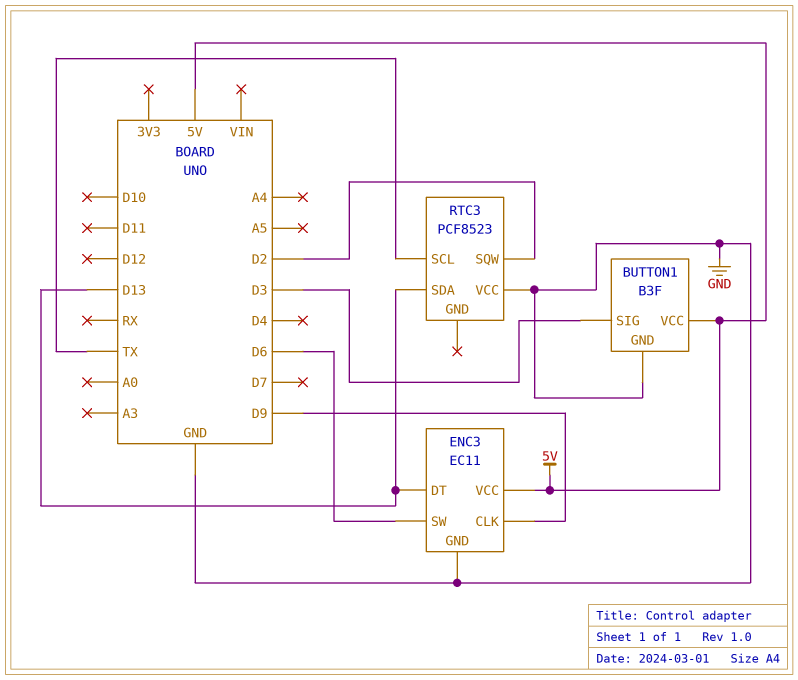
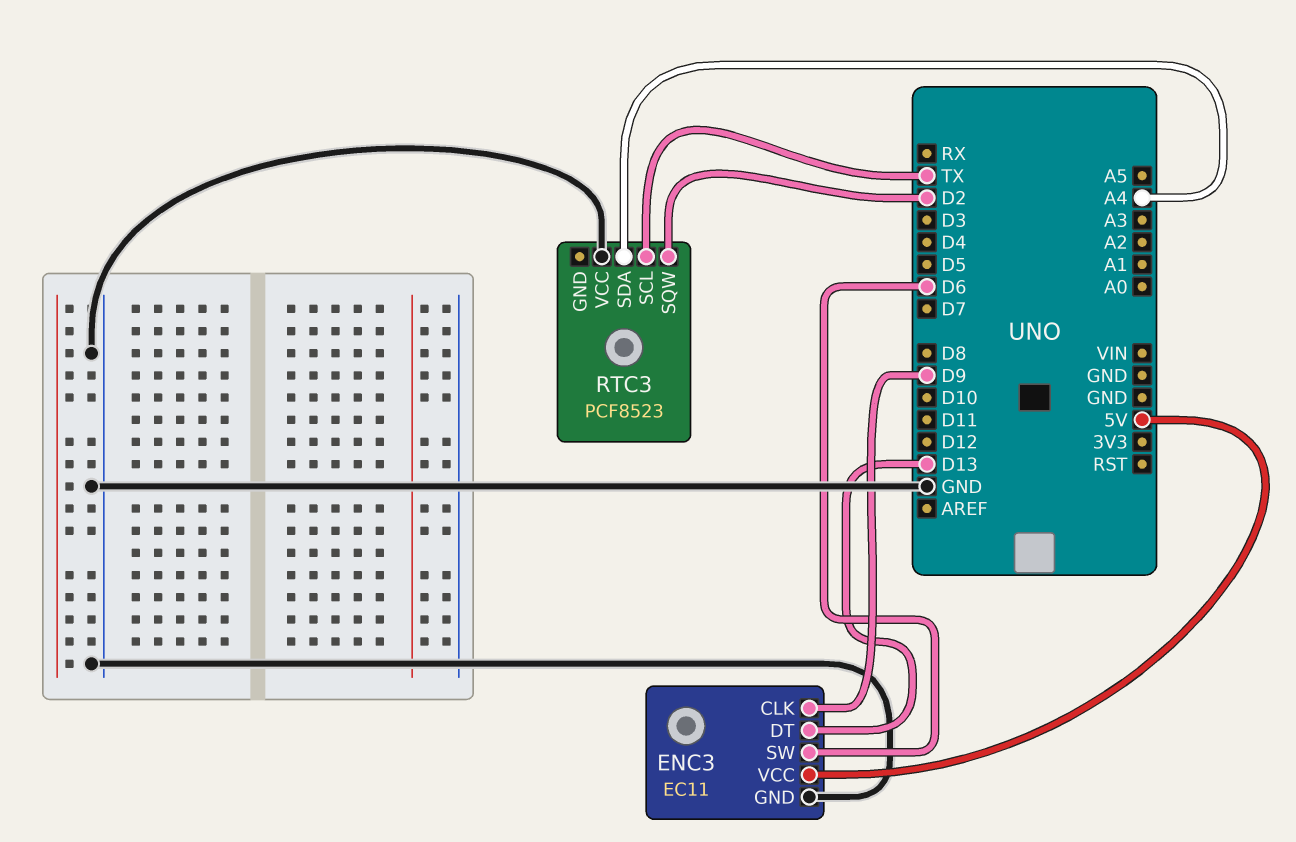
BUTTON1: B3F -> none
BUTTON1 pin GND: GND -> none
BUTTON1 pin SIG: D3 -> none
BUTTON1 pin VCC: 5V -> none
RTC3 pin SDA: D13 -> A4

